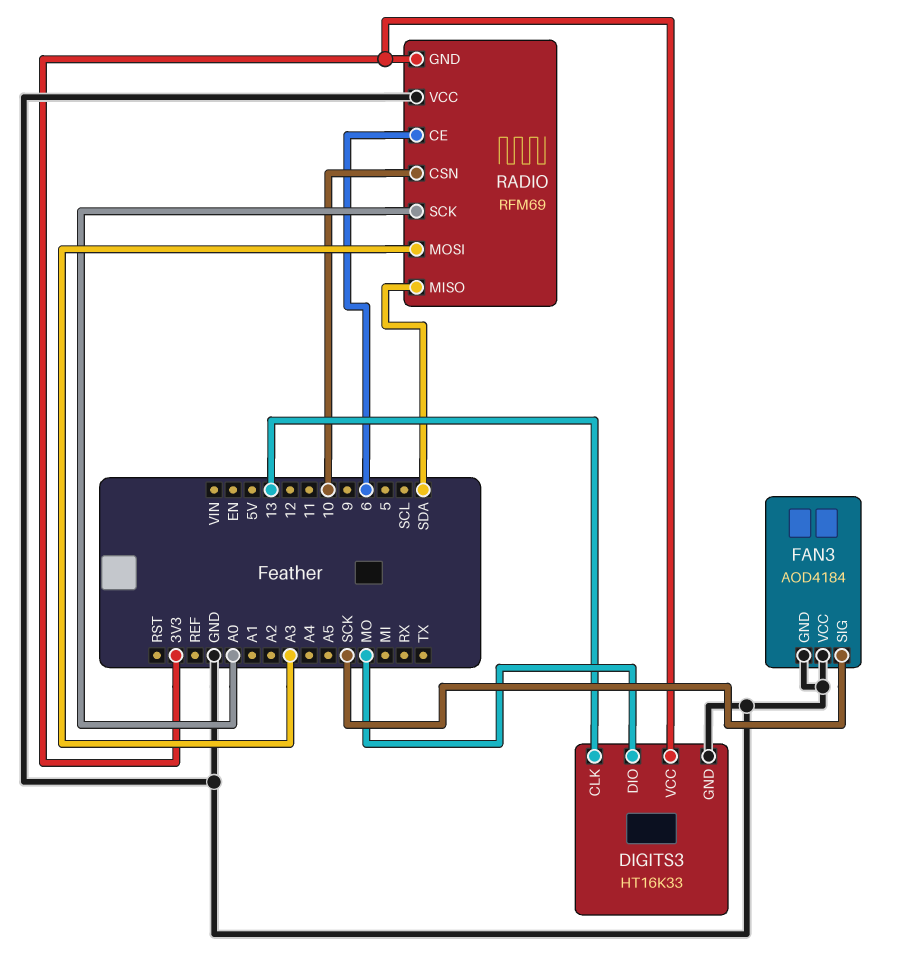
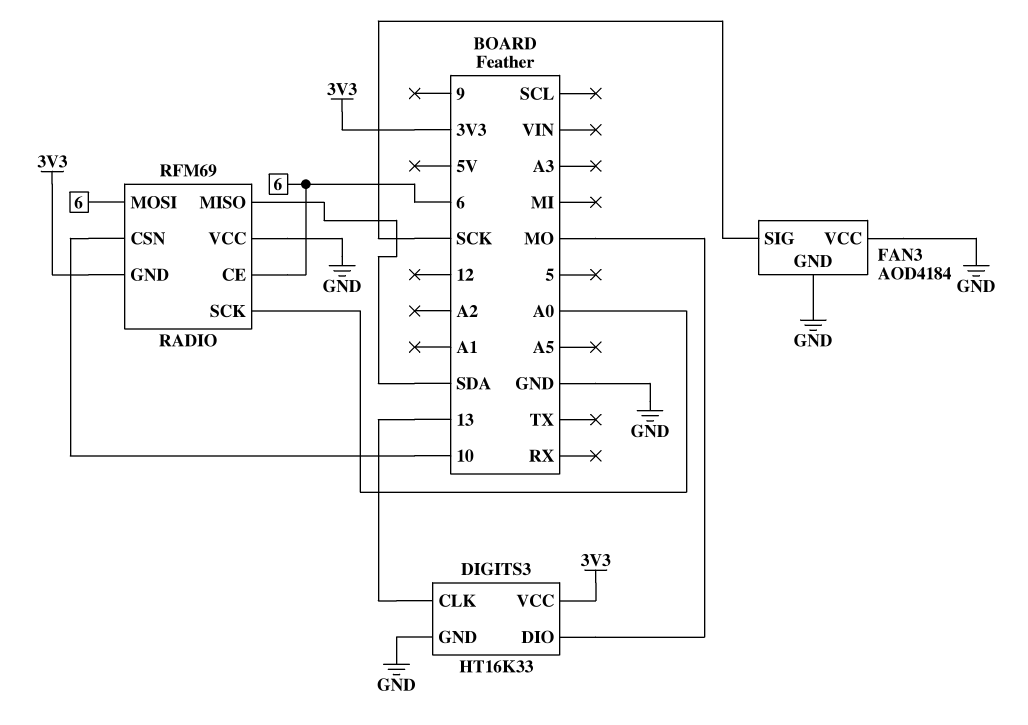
RADIO pin MOSI: A3 -> 6

